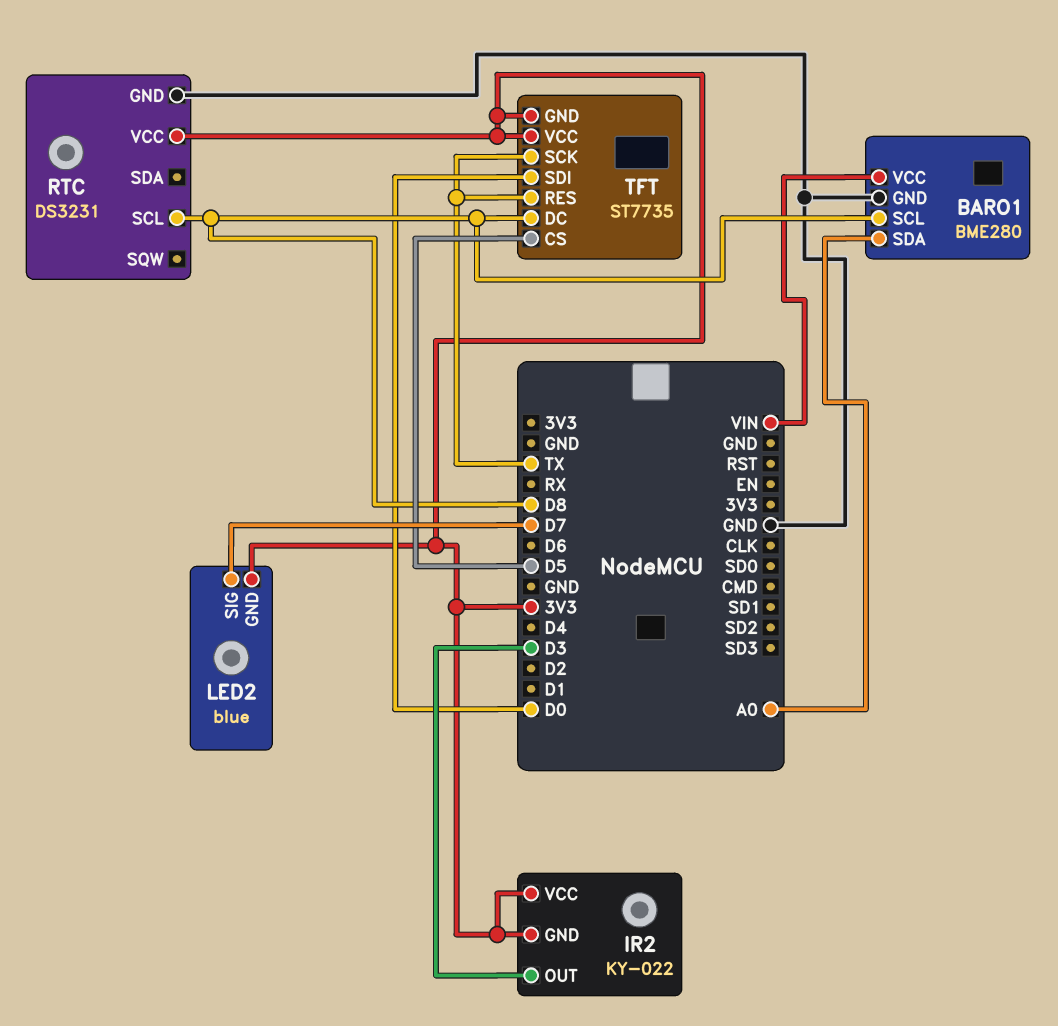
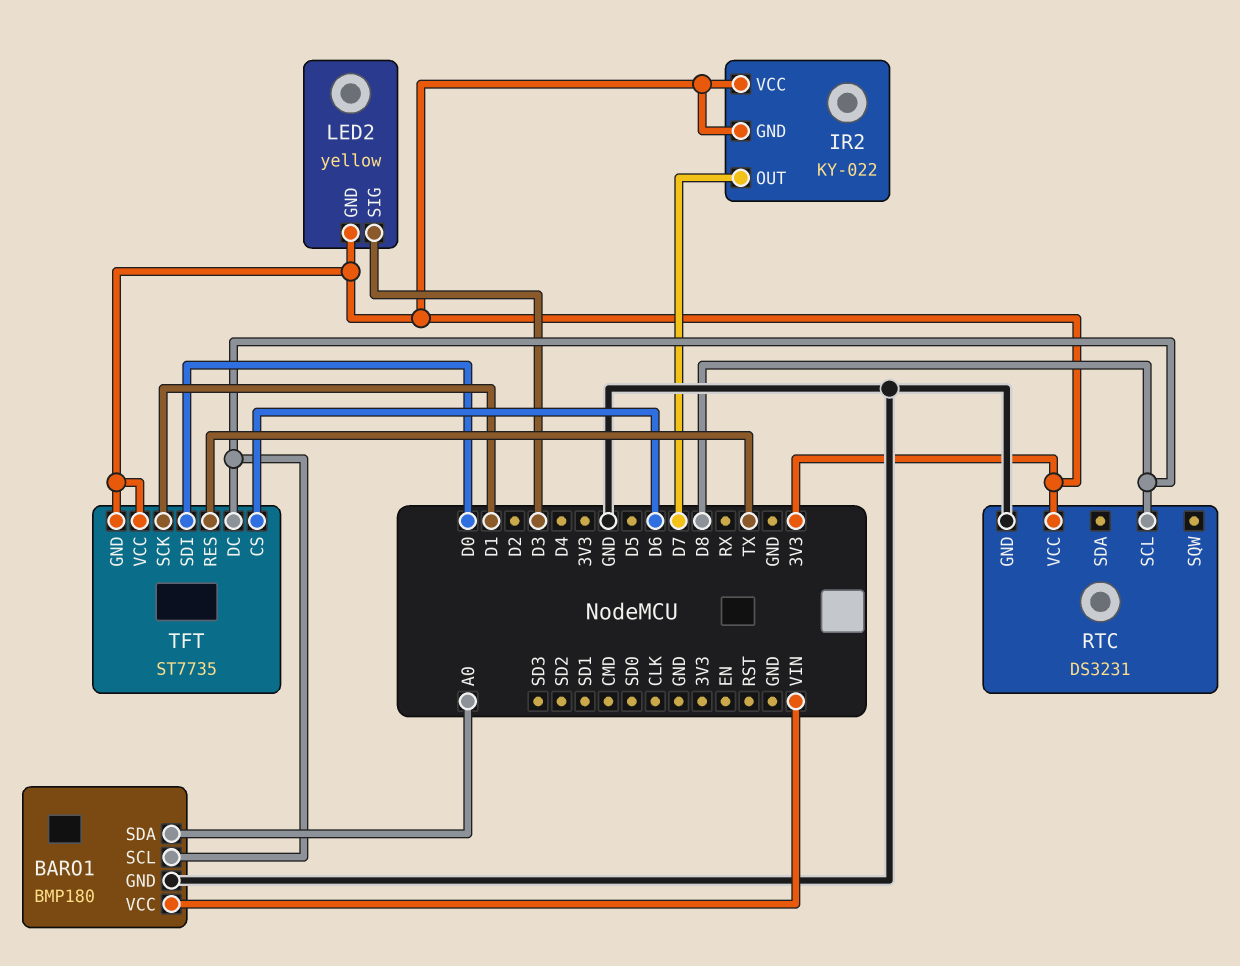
BARO1: BME280 -> BMP180
IR2 pin OUT: D3 -> D7
LED2: blue -> yellow
LED2 pin SIG: D7 -> D3
TFT pin CS: D5 -> D6
TFT pin SCK: TX -> D1

